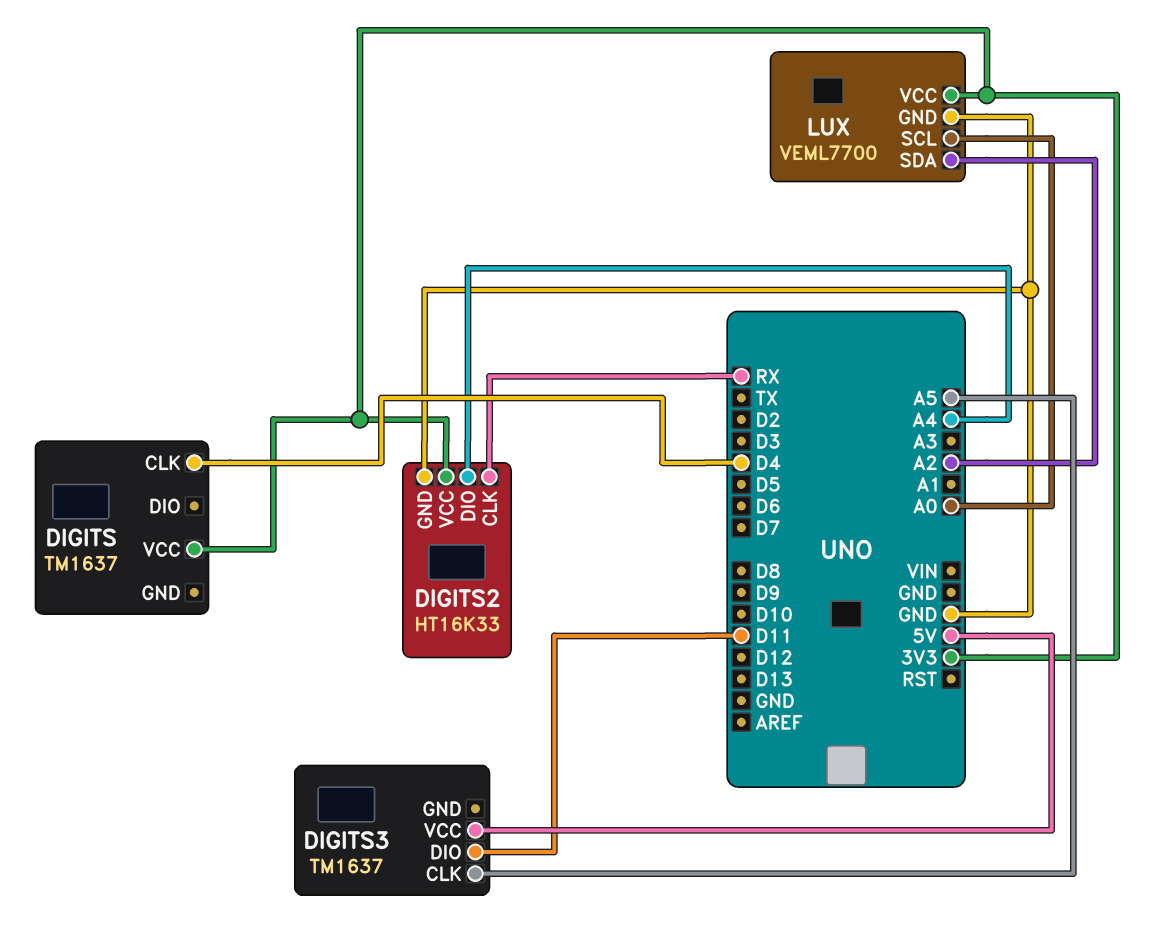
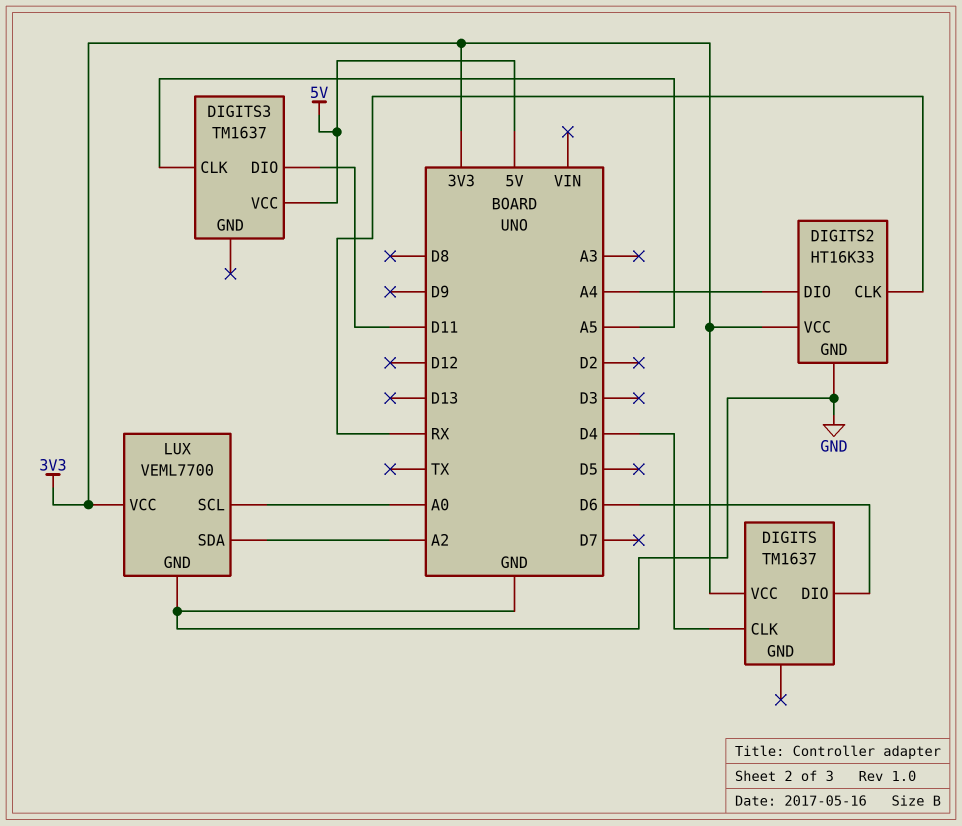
DIGITS pin DIO: none -> D6

